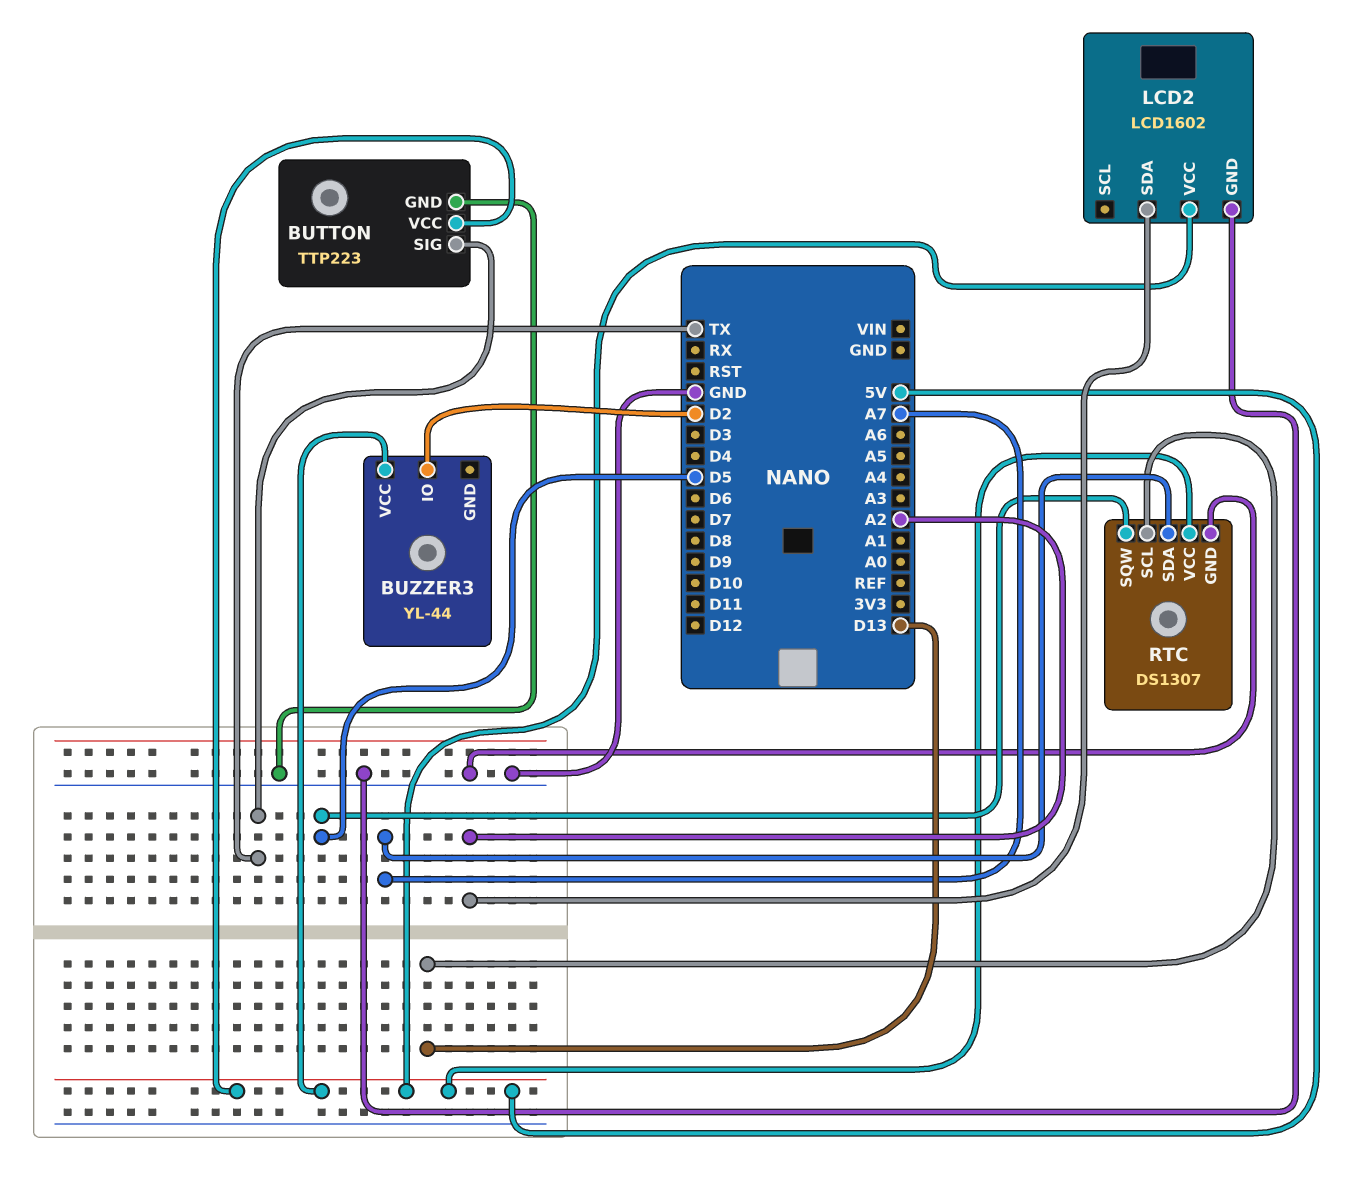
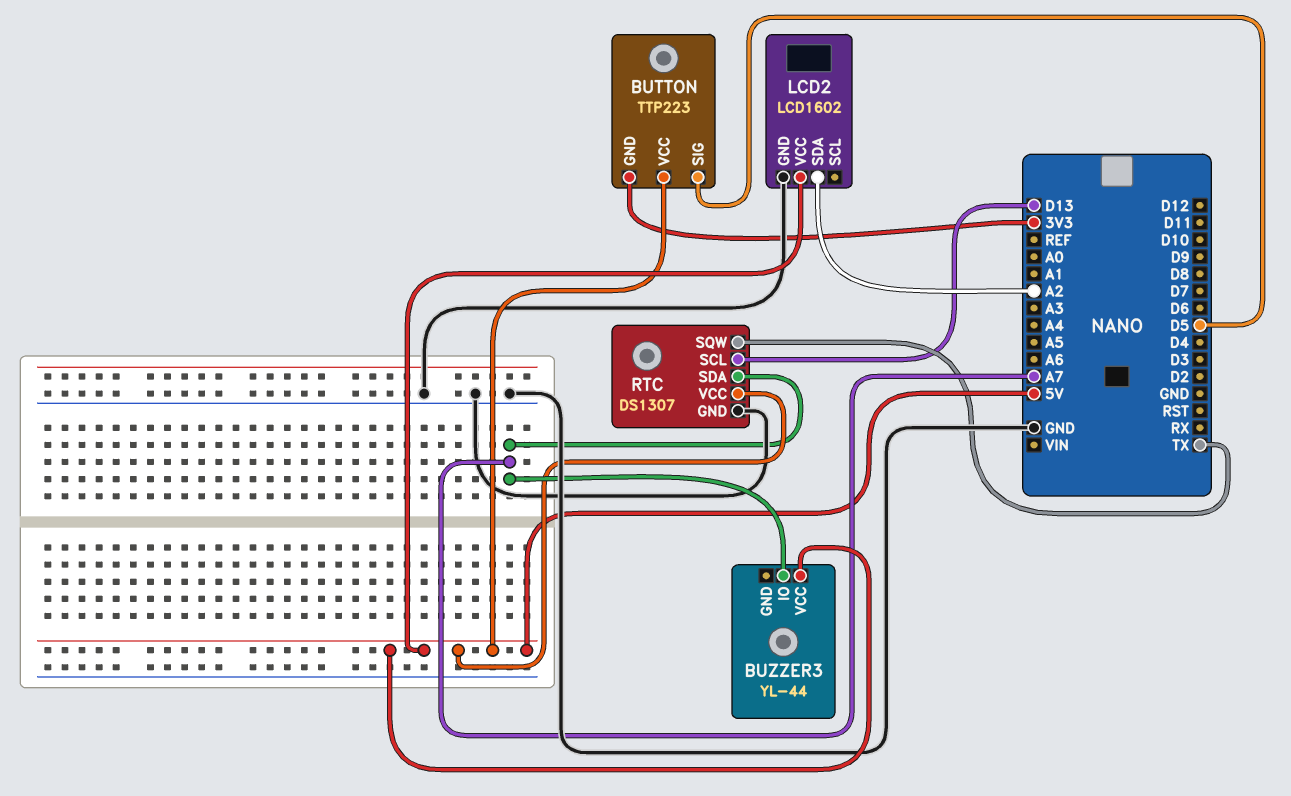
BUTTON pin GND: GND -> 3V3
BUTTON pin SIG: TX -> D5
BUZZER3 pin IO: D2 -> A7
RTC pin SQW: D5 -> TX

